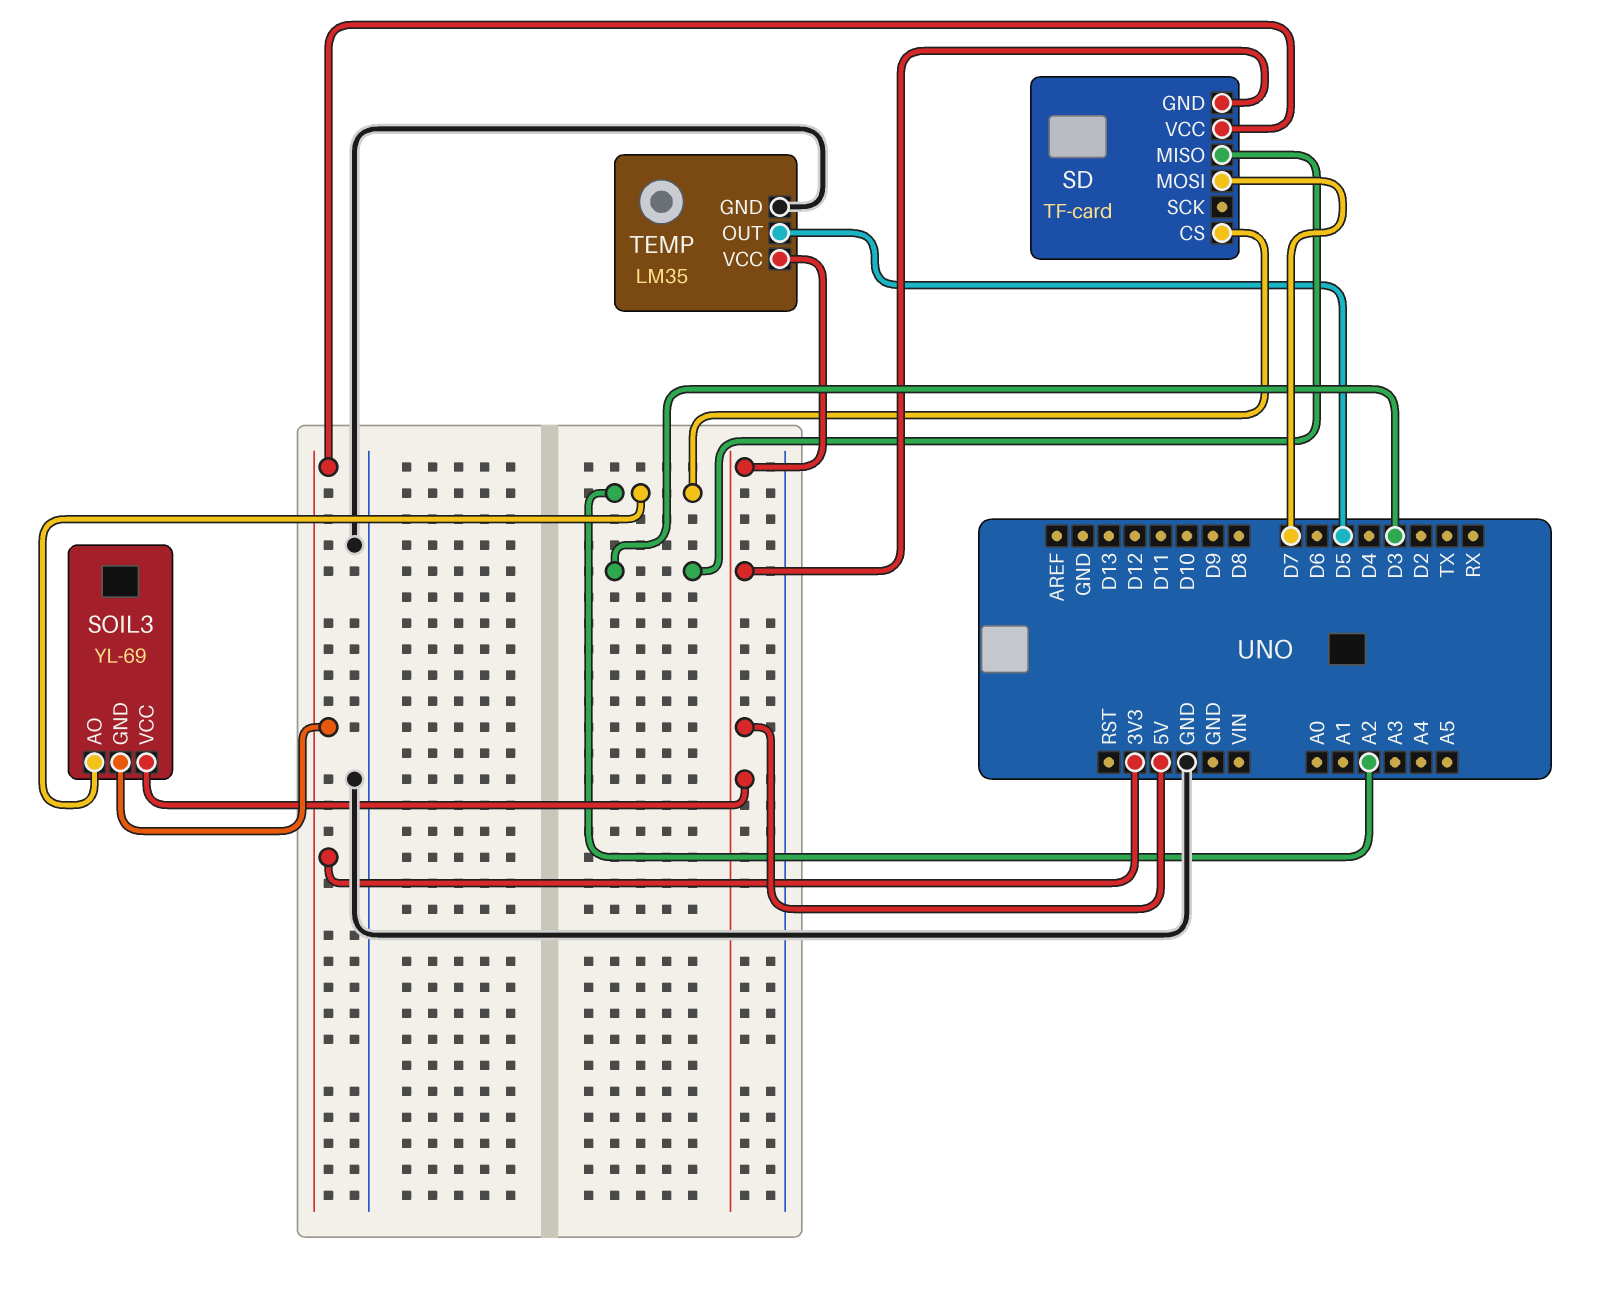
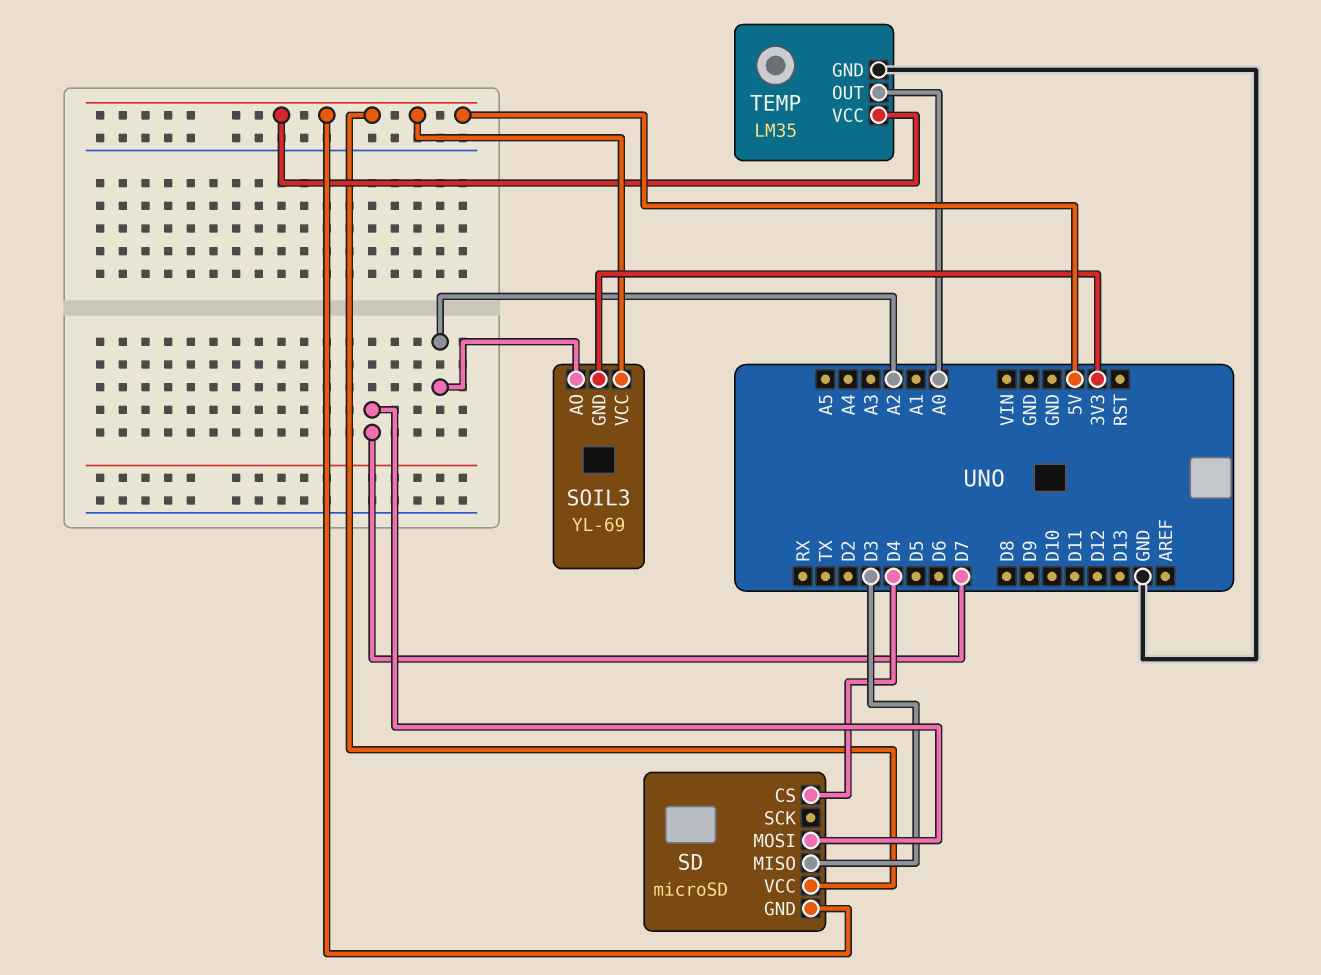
SD: TF-card -> microSD
SD pin CS: A2 -> D4
SD pin VCC: 3V3 -> 5V
TEMP pin OUT: D5 -> A0

